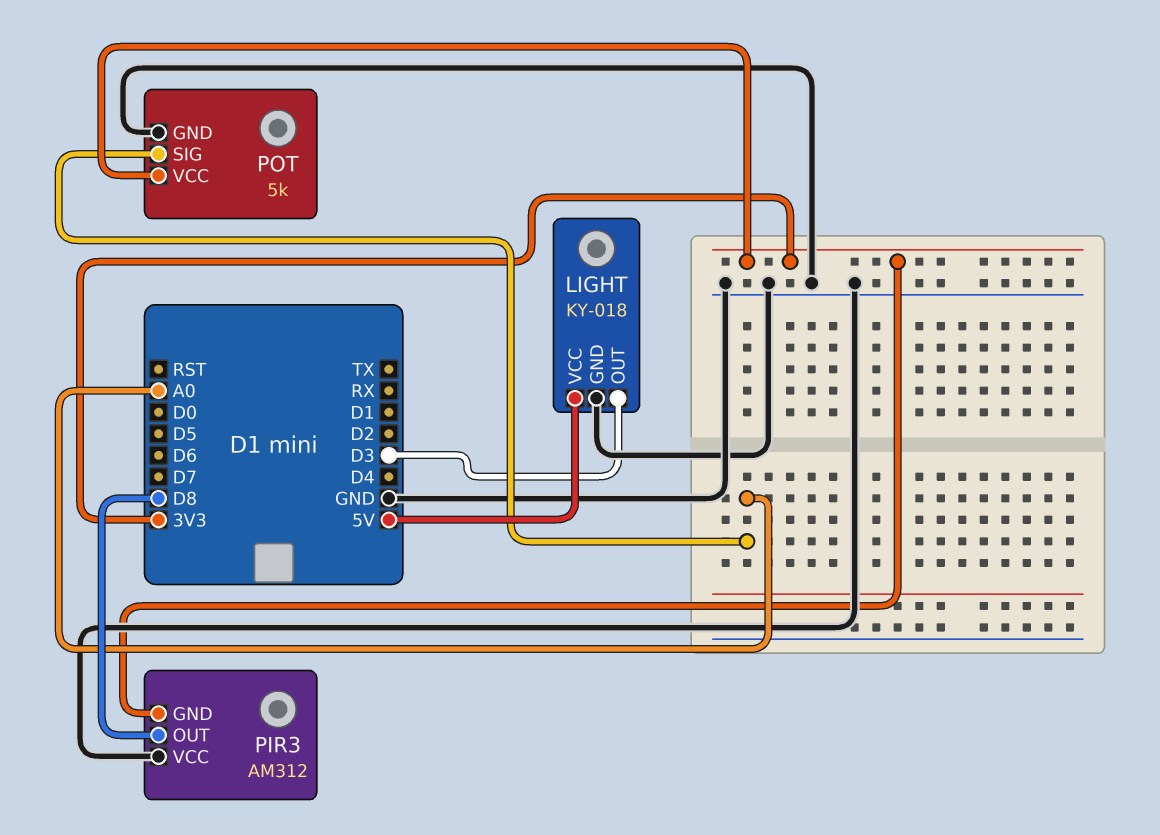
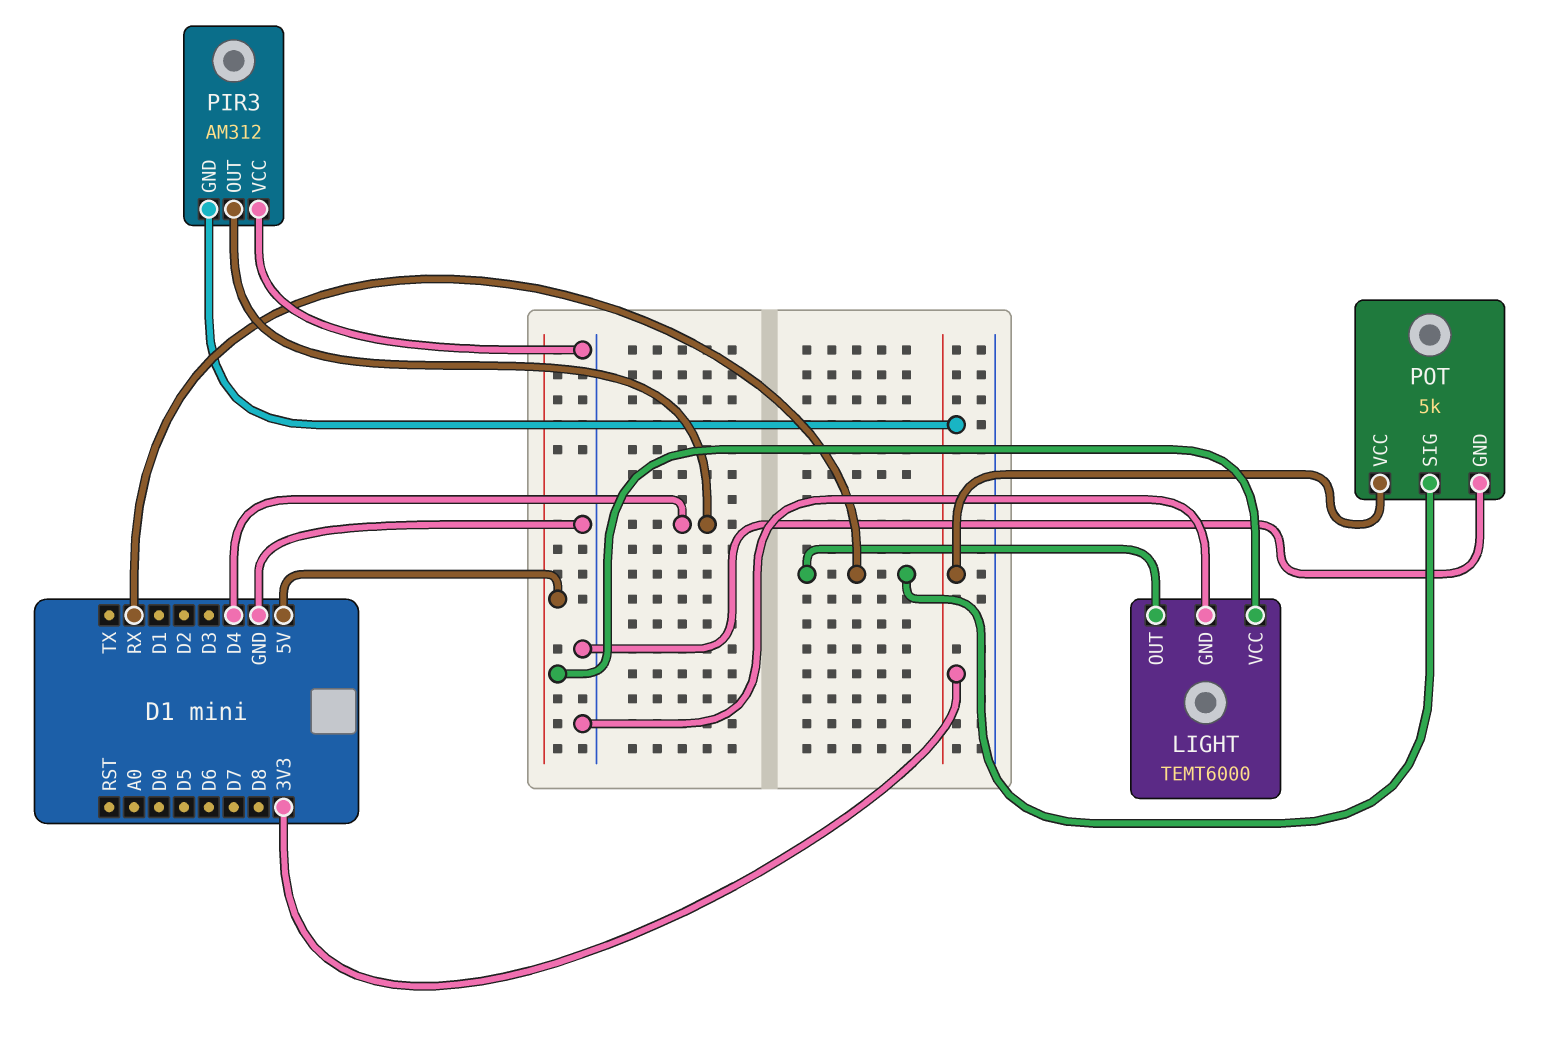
LIGHT: KY-018 -> TEMT6000
LIGHT pin OUT: D3 -> RX
PIR3 pin OUT: D8 -> D4
POT pin SIG: A0 -> RX

